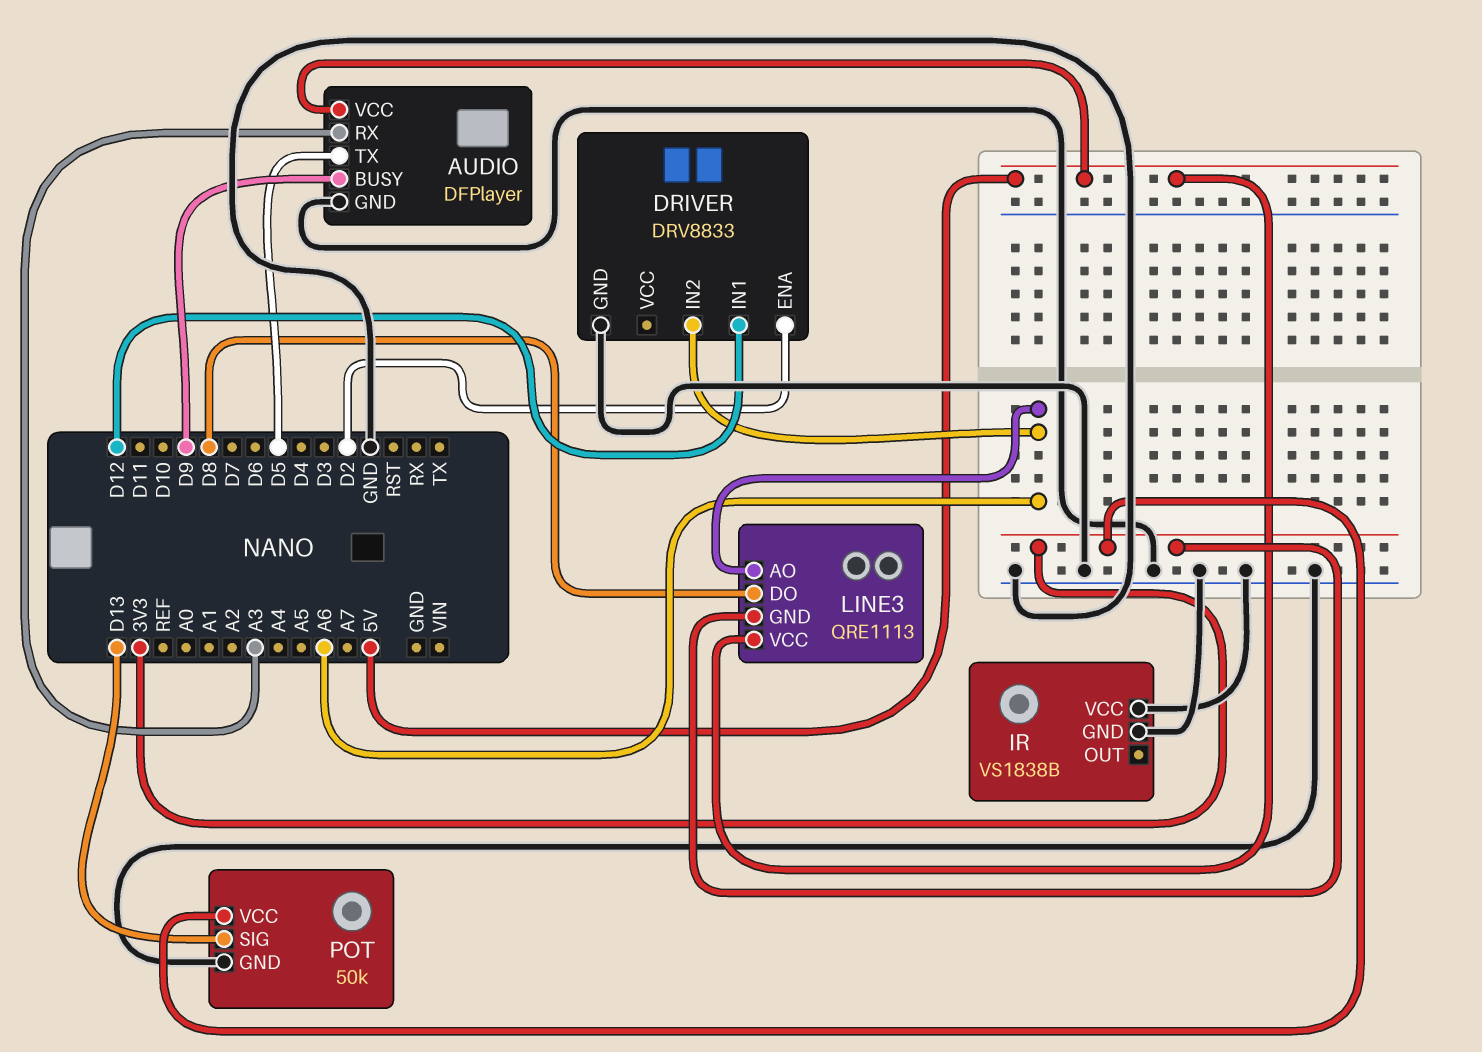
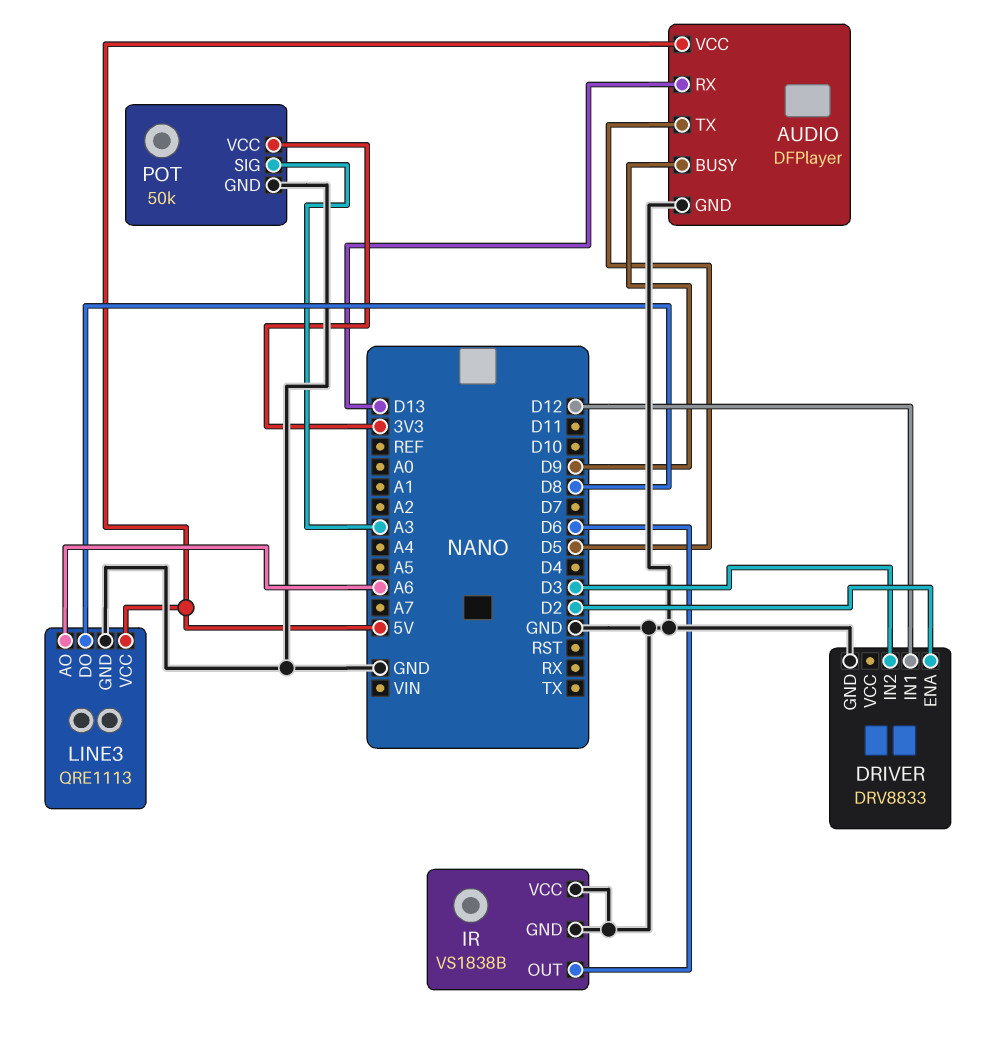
AUDIO pin RX: A3 -> D13
DRIVER pin IN2: A6 -> D3
IR pin OUT: none -> D6
LINE3 pin GND: 3V3 -> GND
POT pin SIG: D13 -> A3

